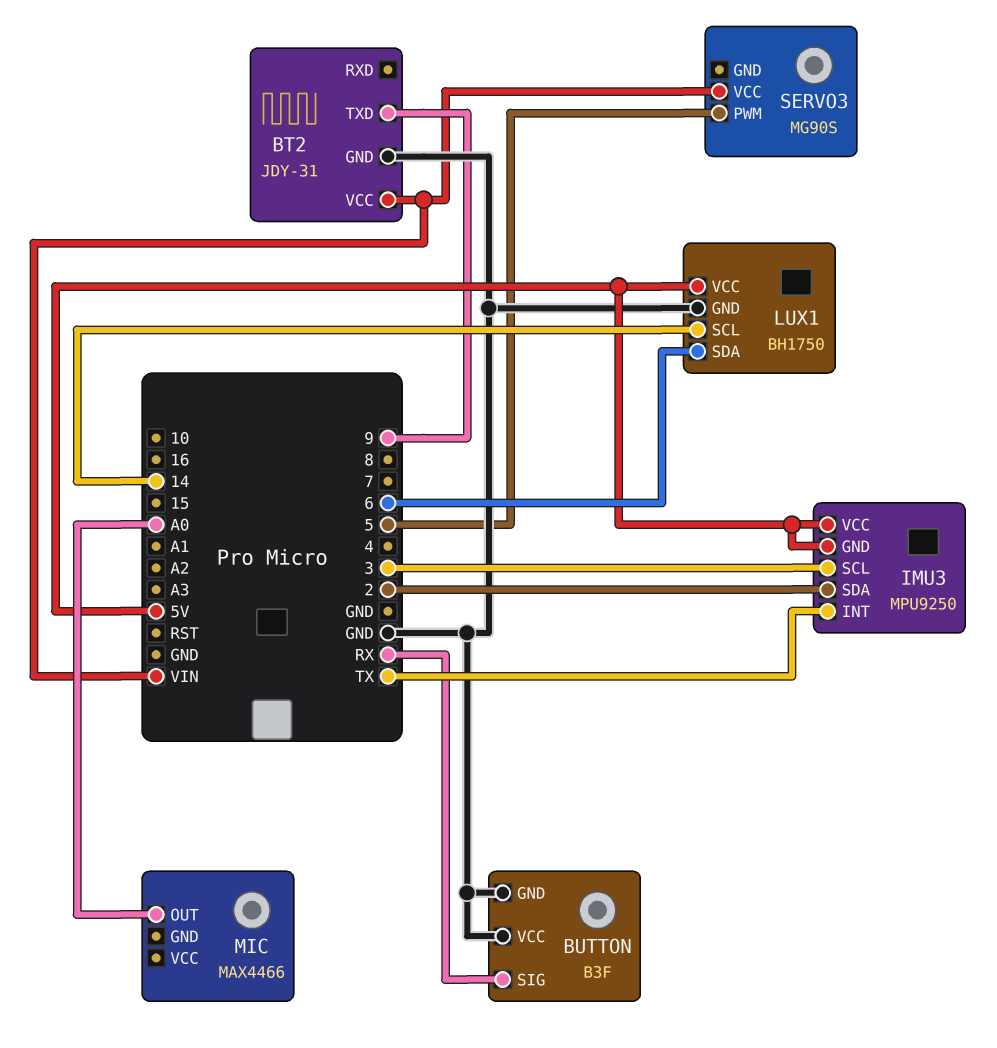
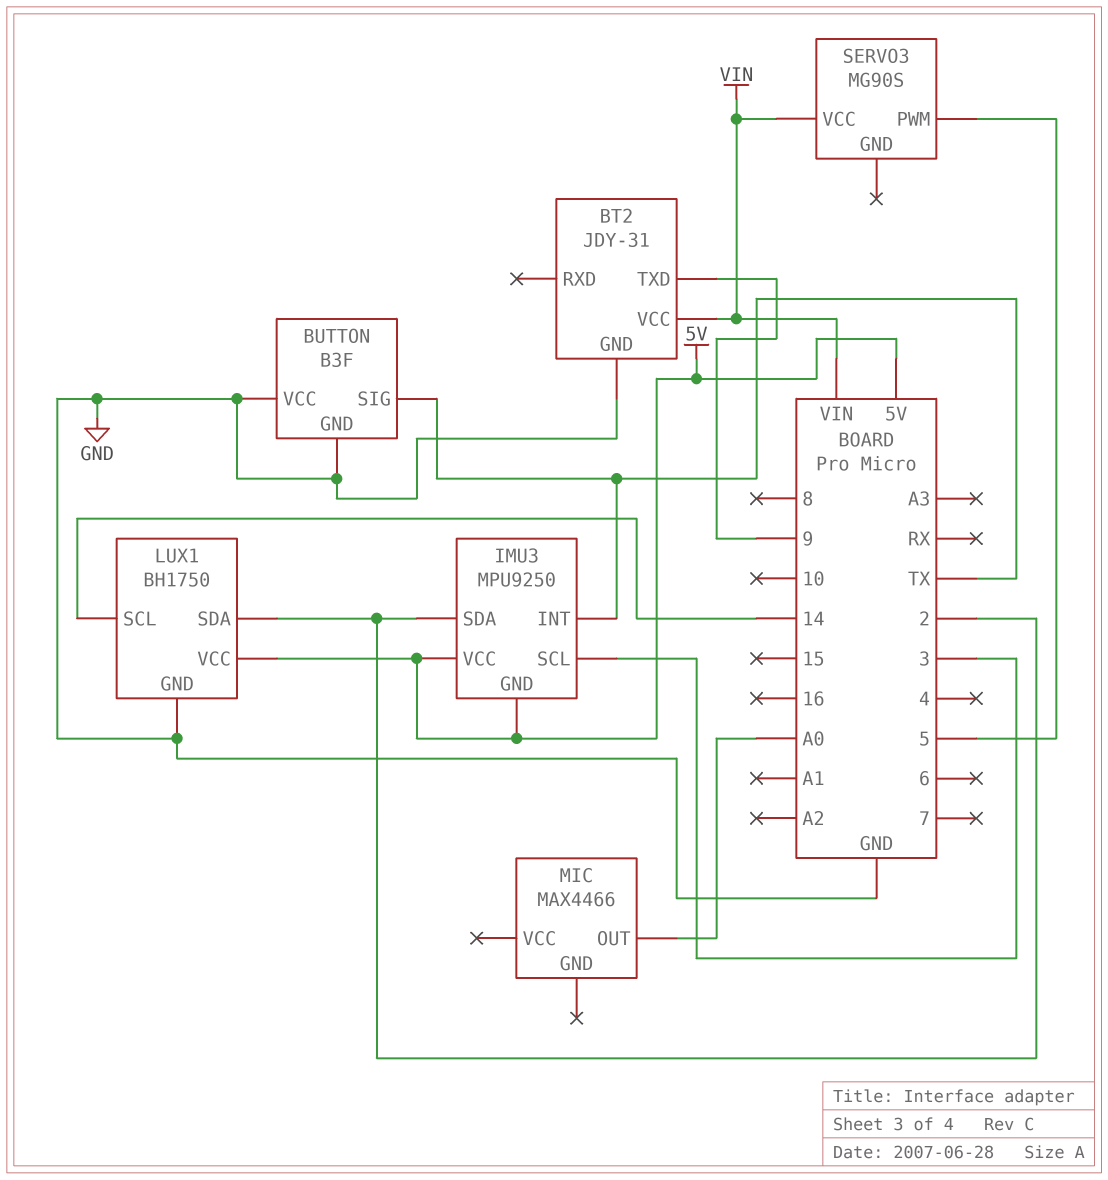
BUTTON pin SIG: RX -> TX
LUX1 pin SDA: 6 -> 2

